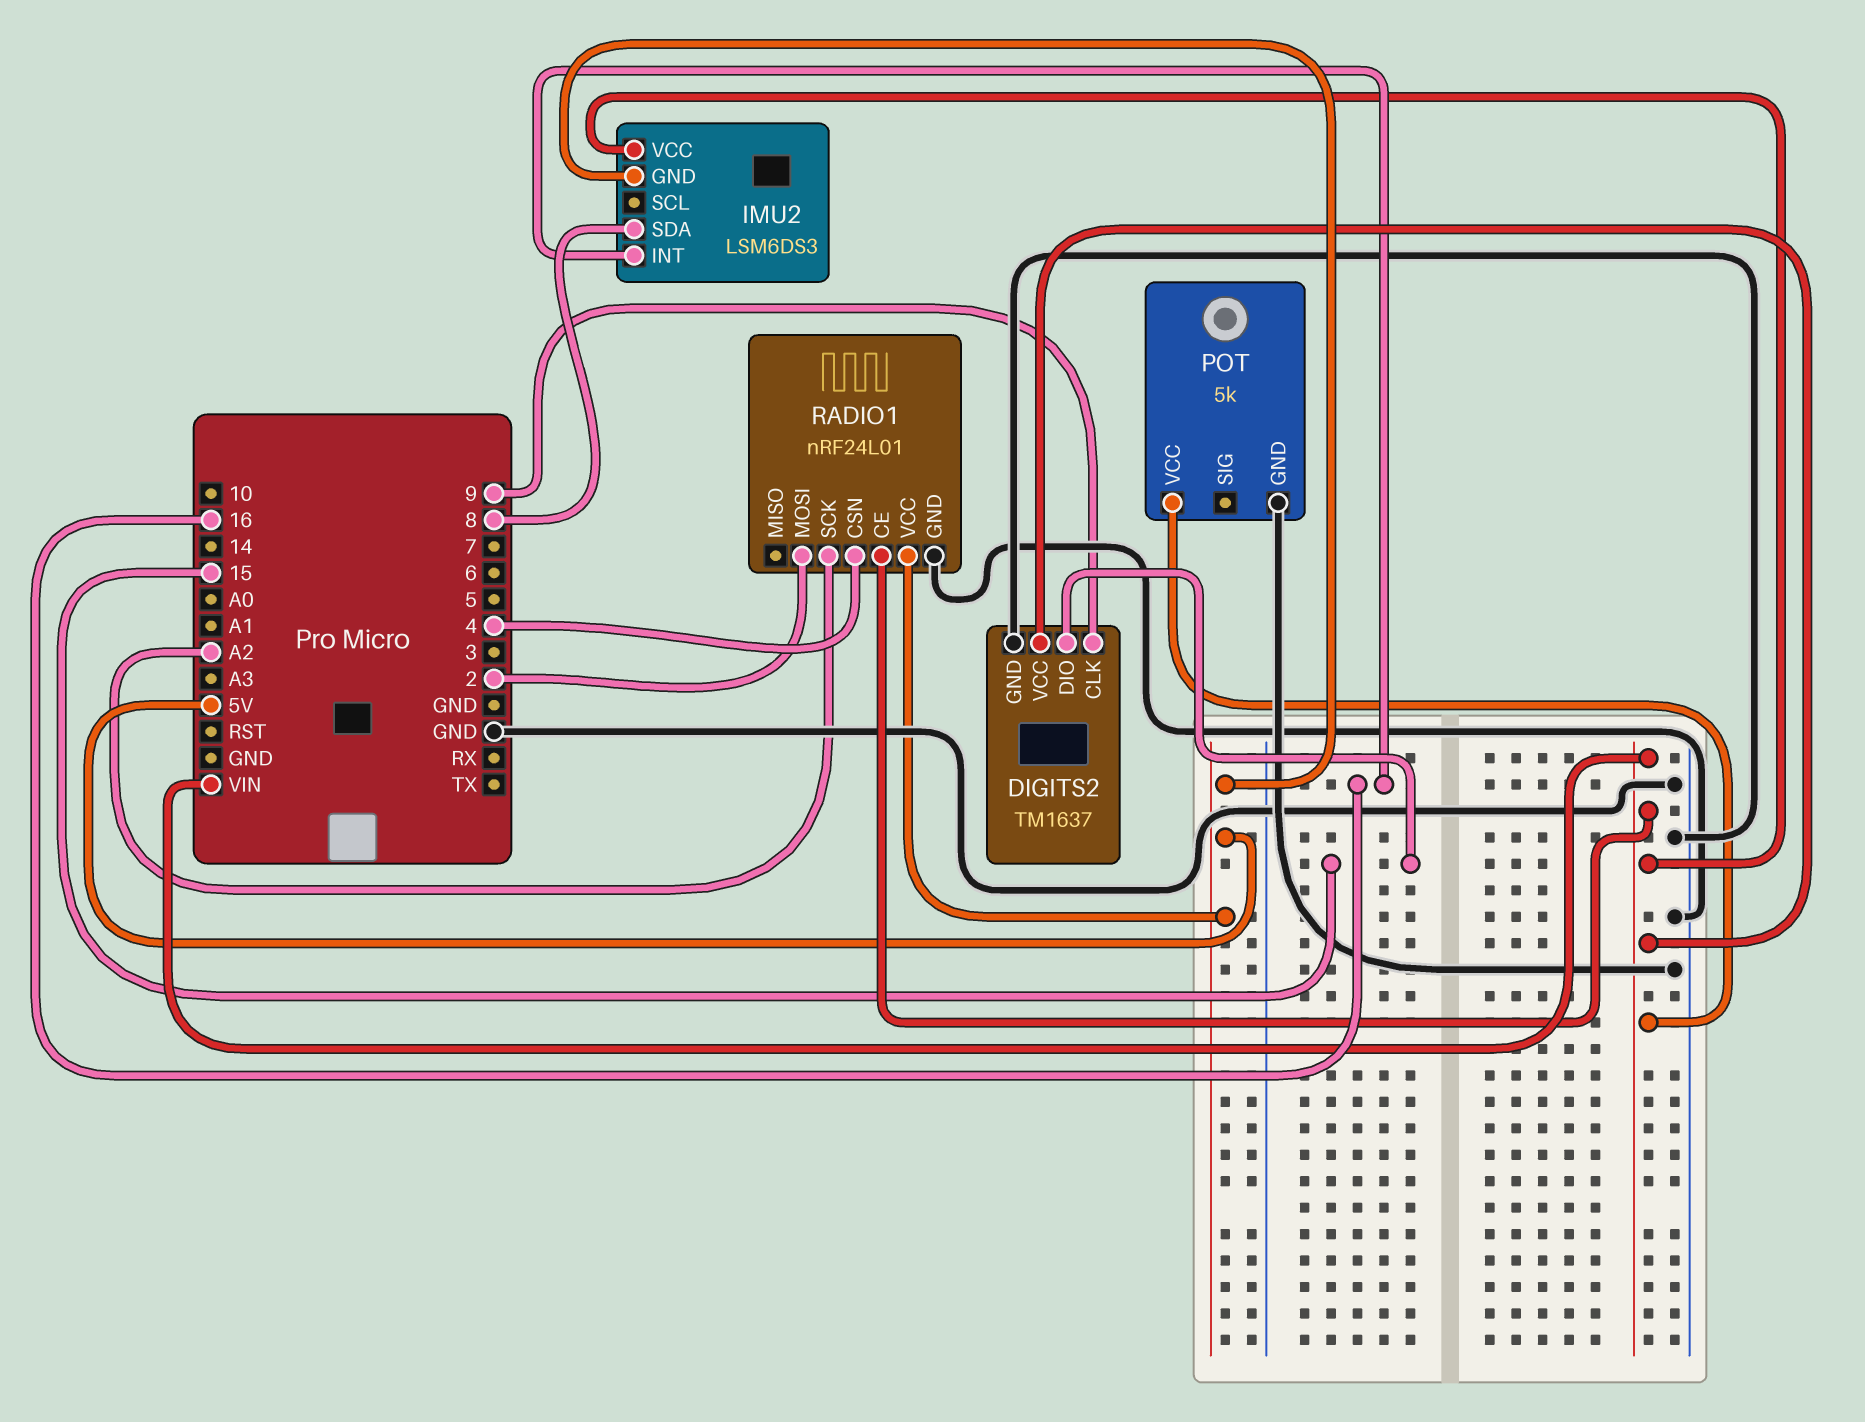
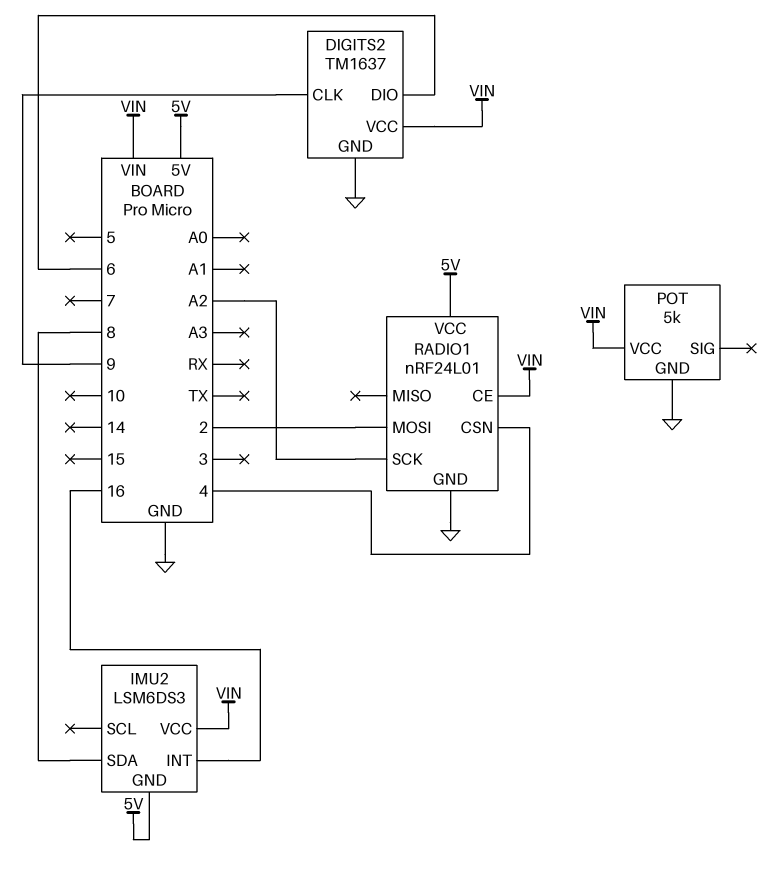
DIGITS2 pin DIO: 15 -> 6

